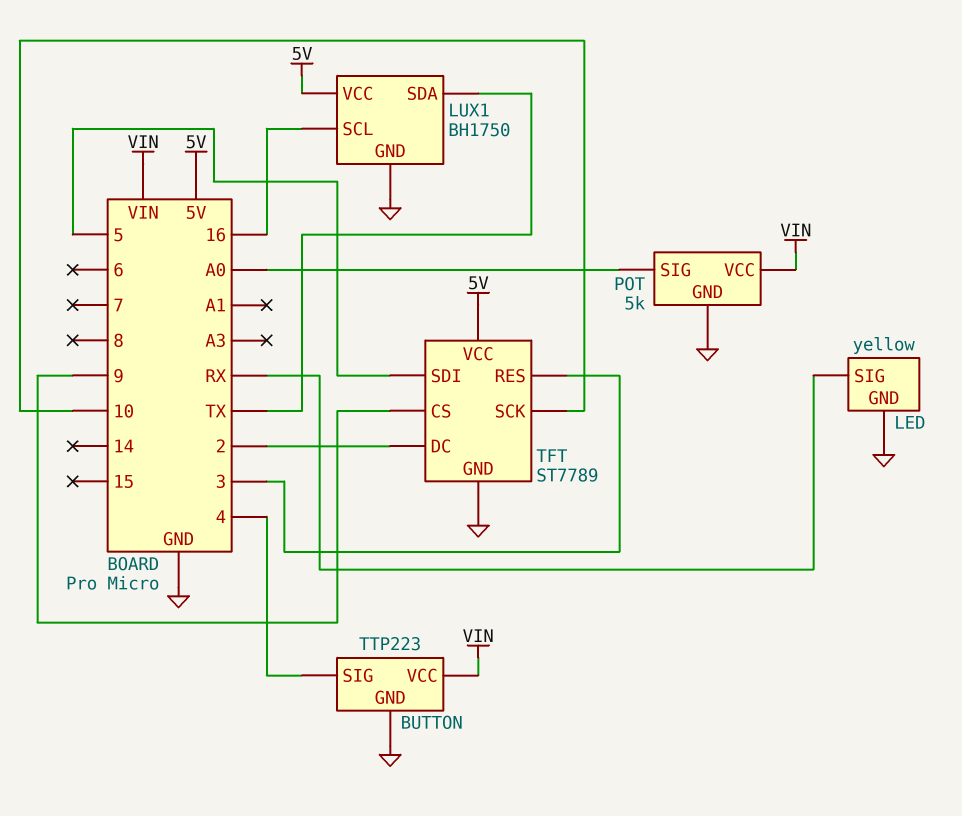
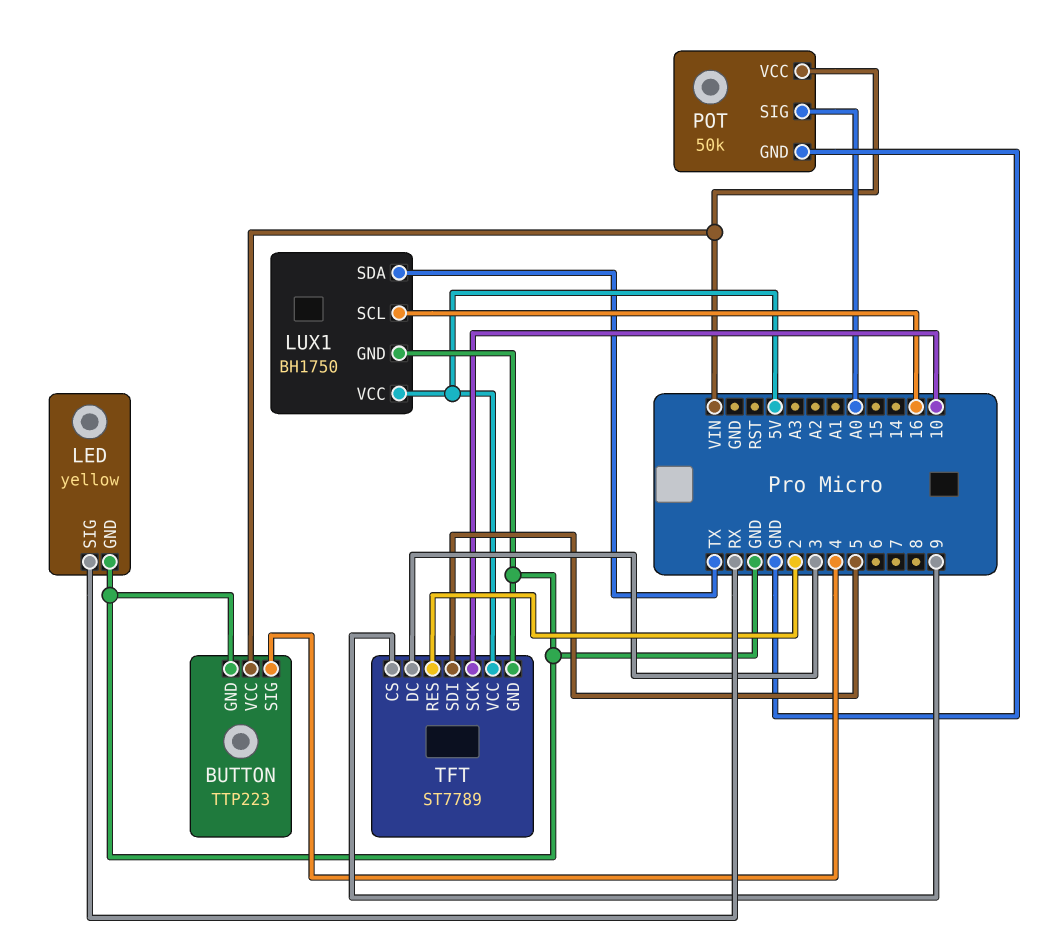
POT: 5k -> 50k
TFT pin DC: 2 -> 3
TFT pin RES: 3 -> 2

